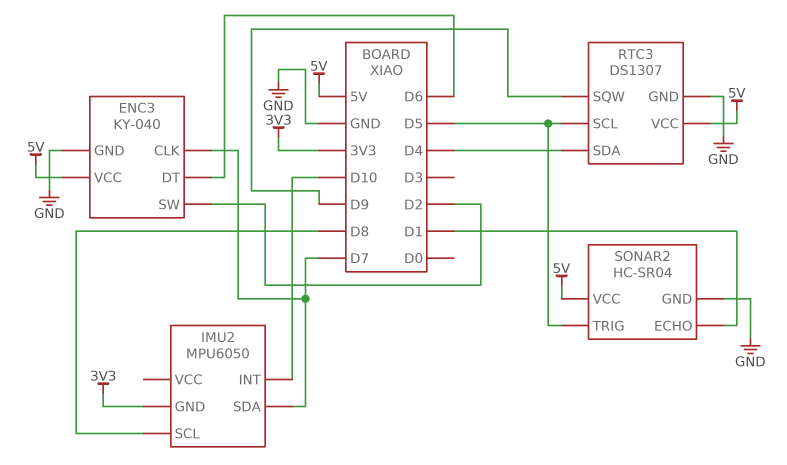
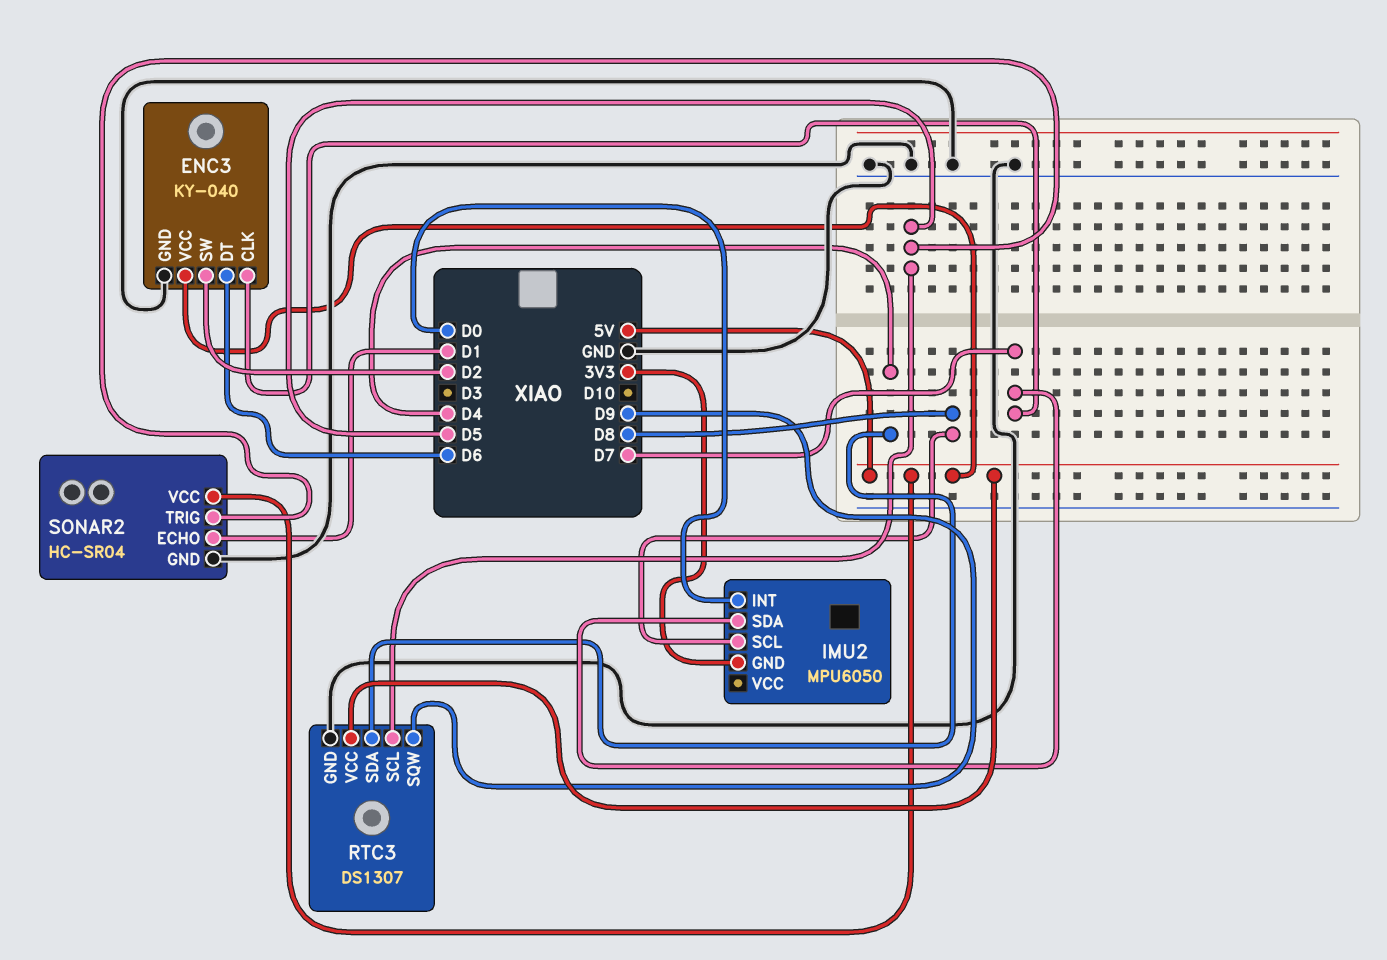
IMU2 pin INT: D10 -> D0

